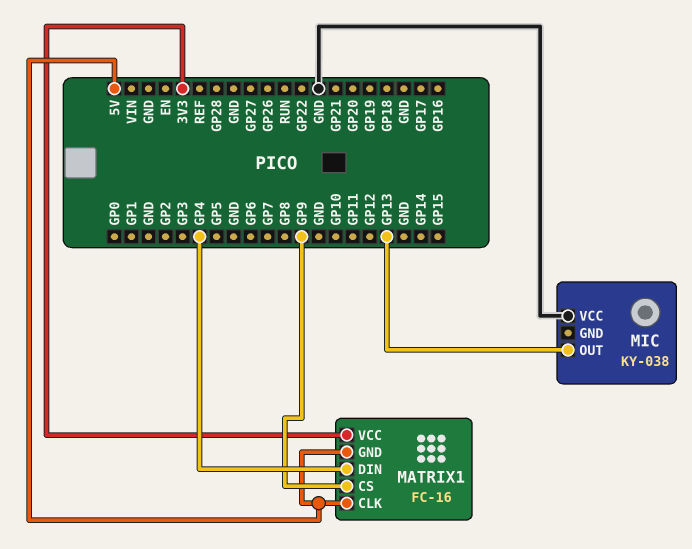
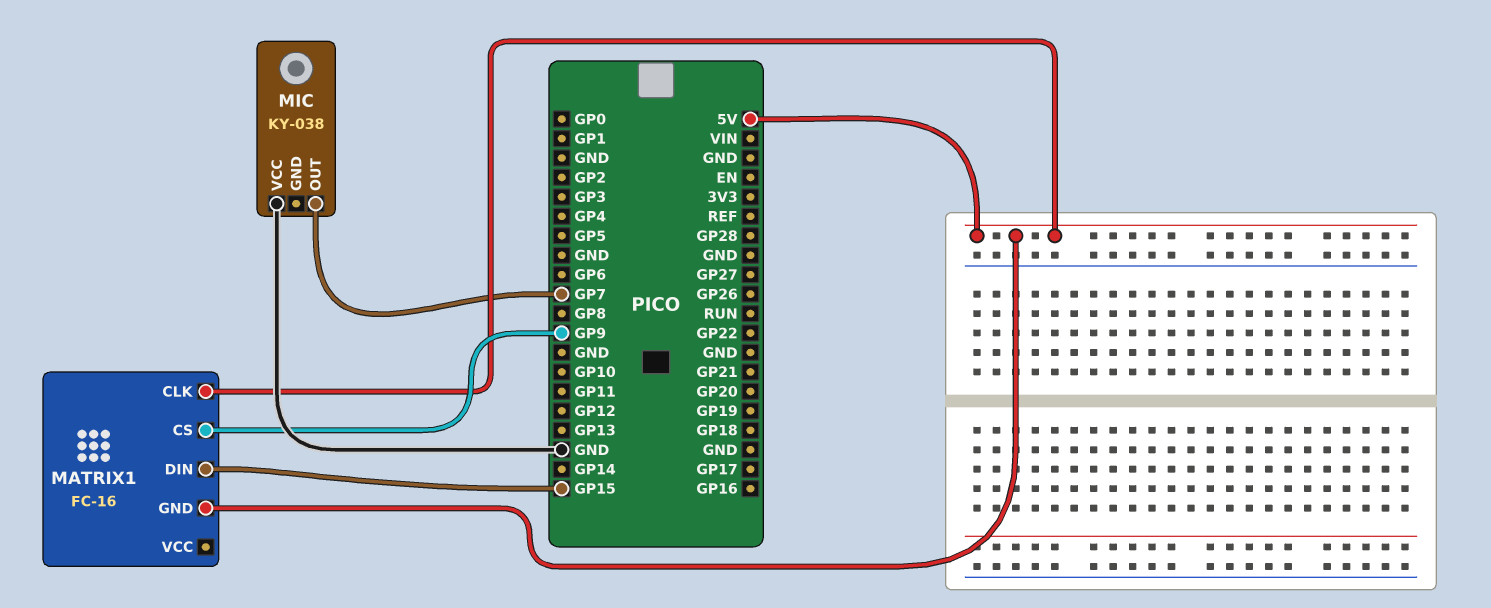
MATRIX1 pin DIN: GP4 -> GP15
MATRIX1 pin VCC: 3V3 -> none
MIC pin OUT: GP13 -> GP7

